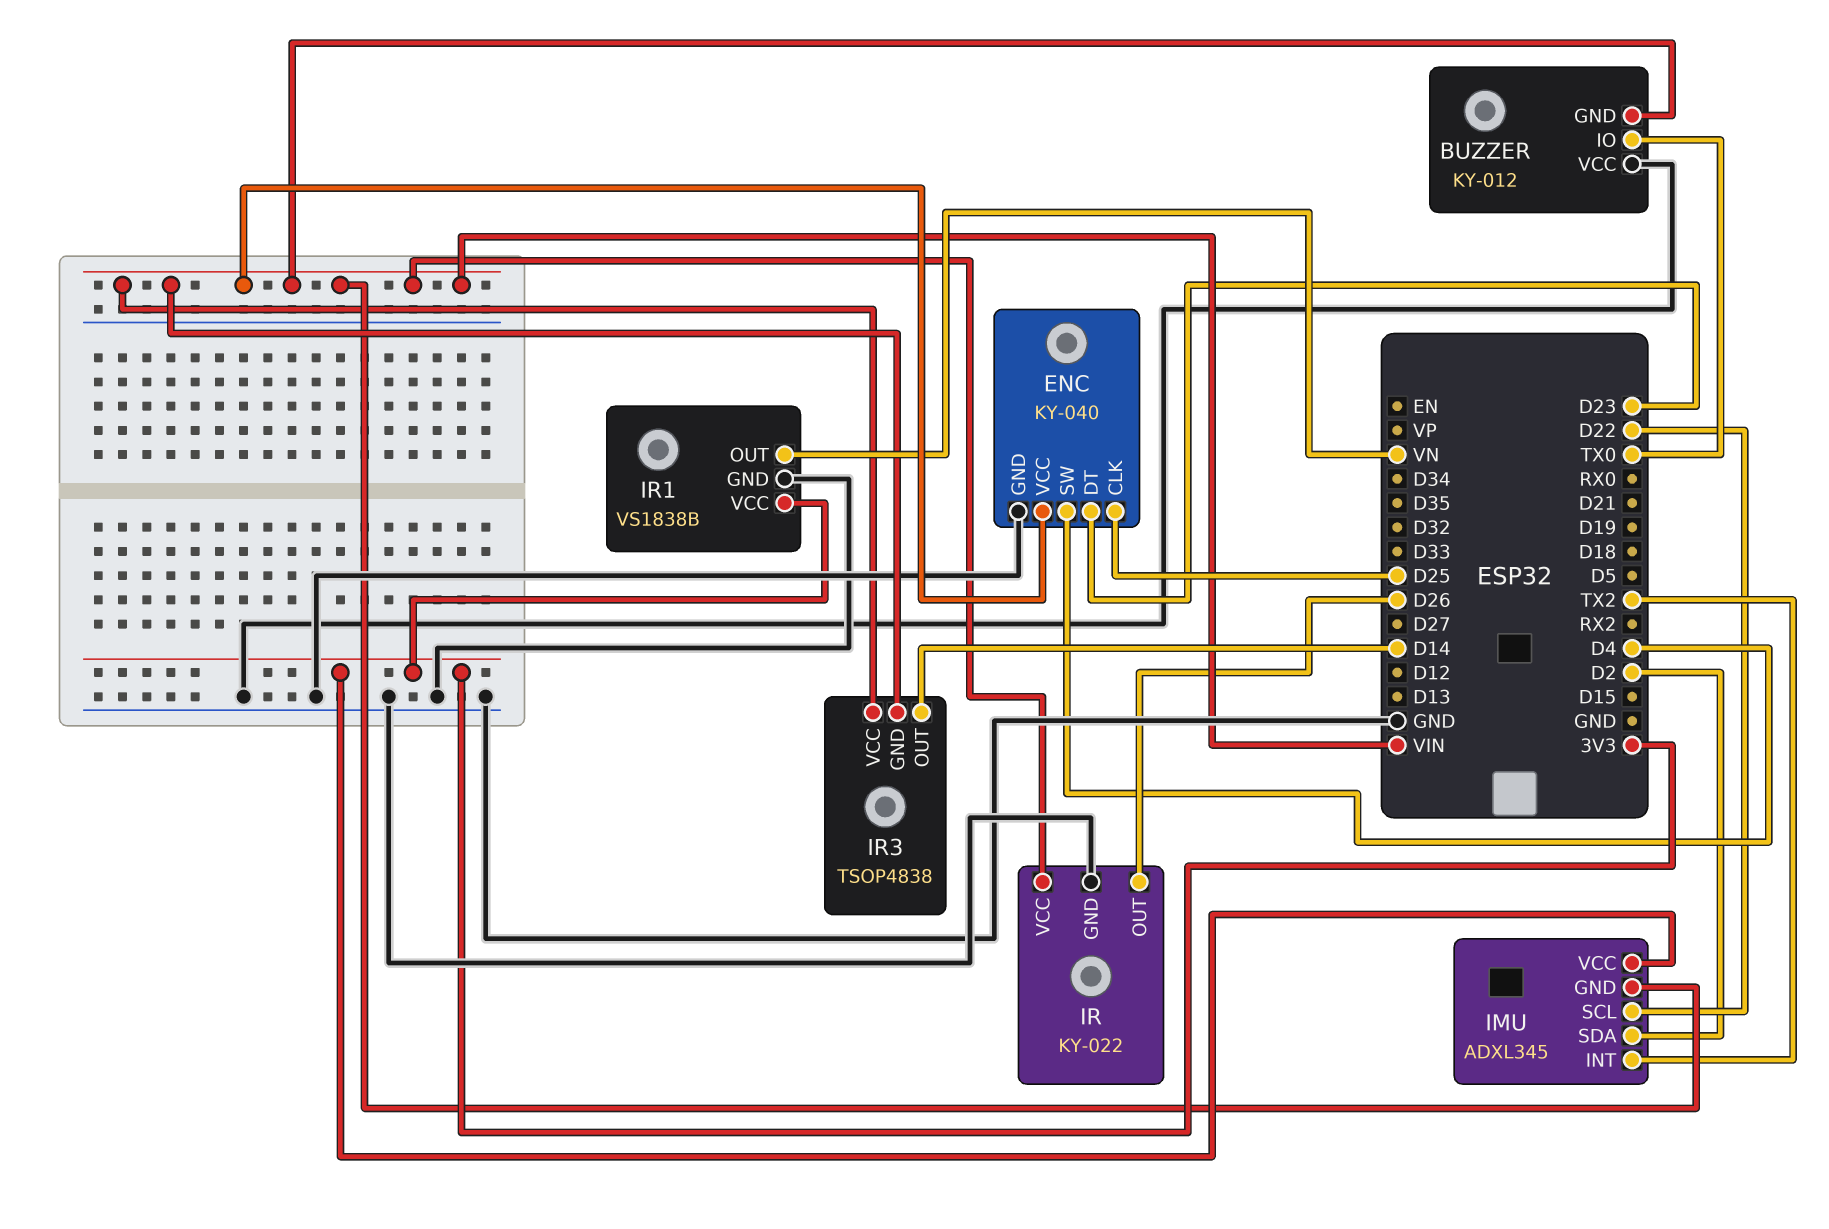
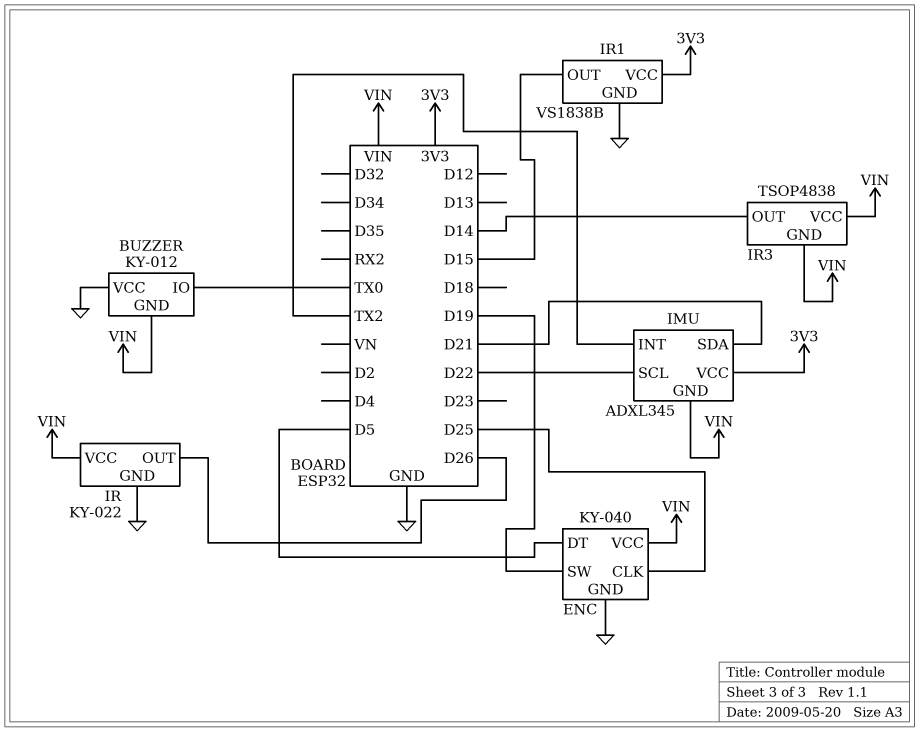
ENC pin DT: D23 -> D5
ENC pin SW: D4 -> D19
IMU pin SDA: D2 -> D21
IR1 pin OUT: VN -> D15

